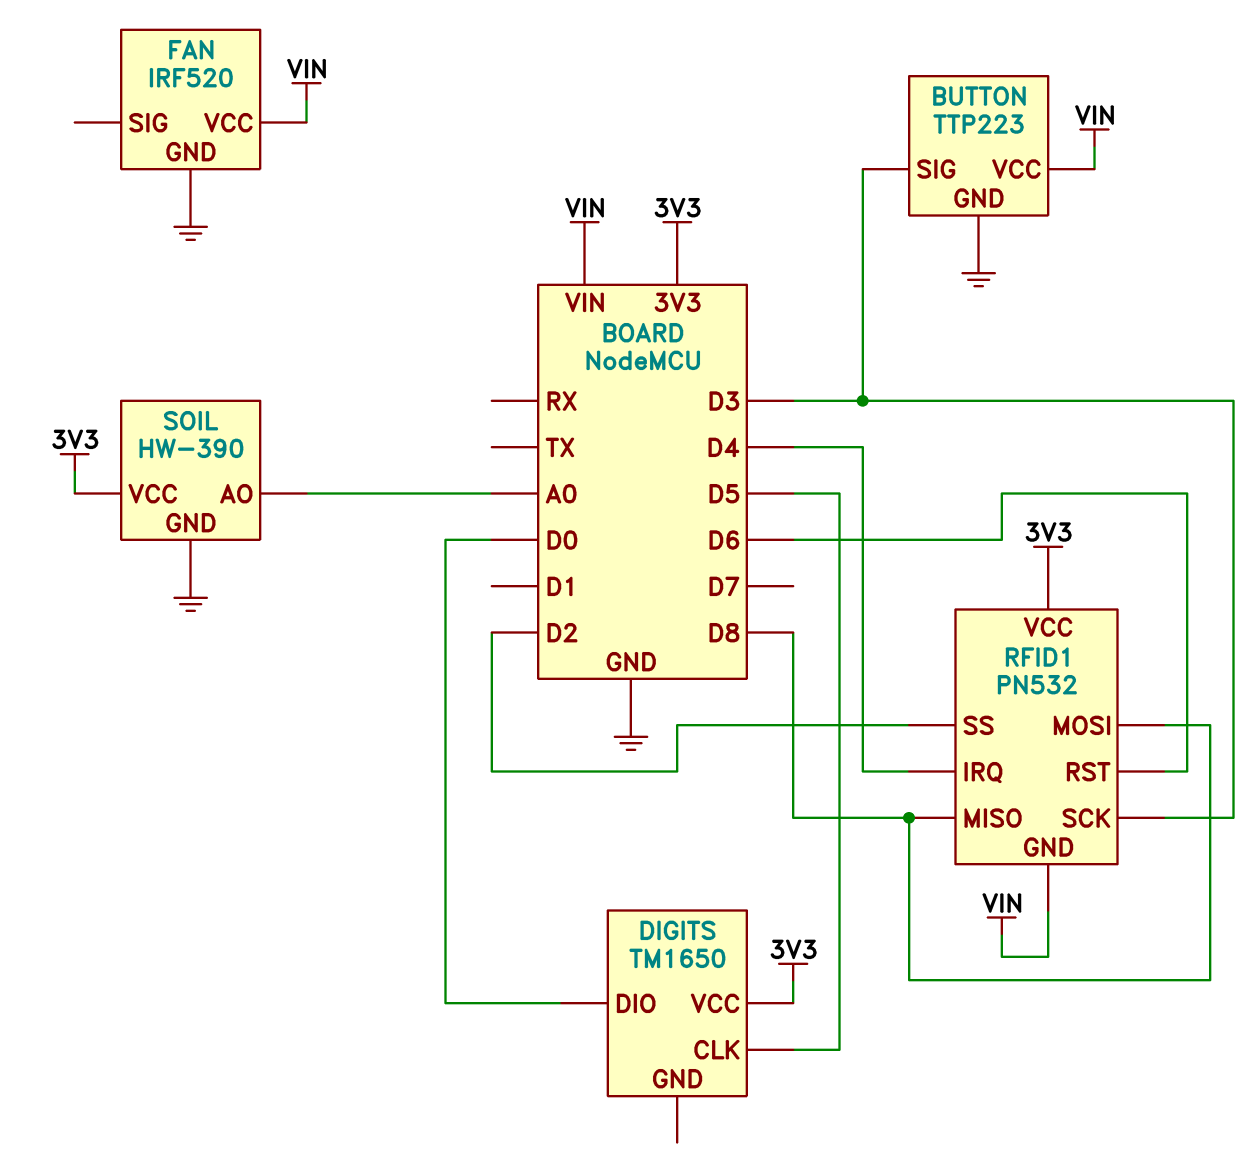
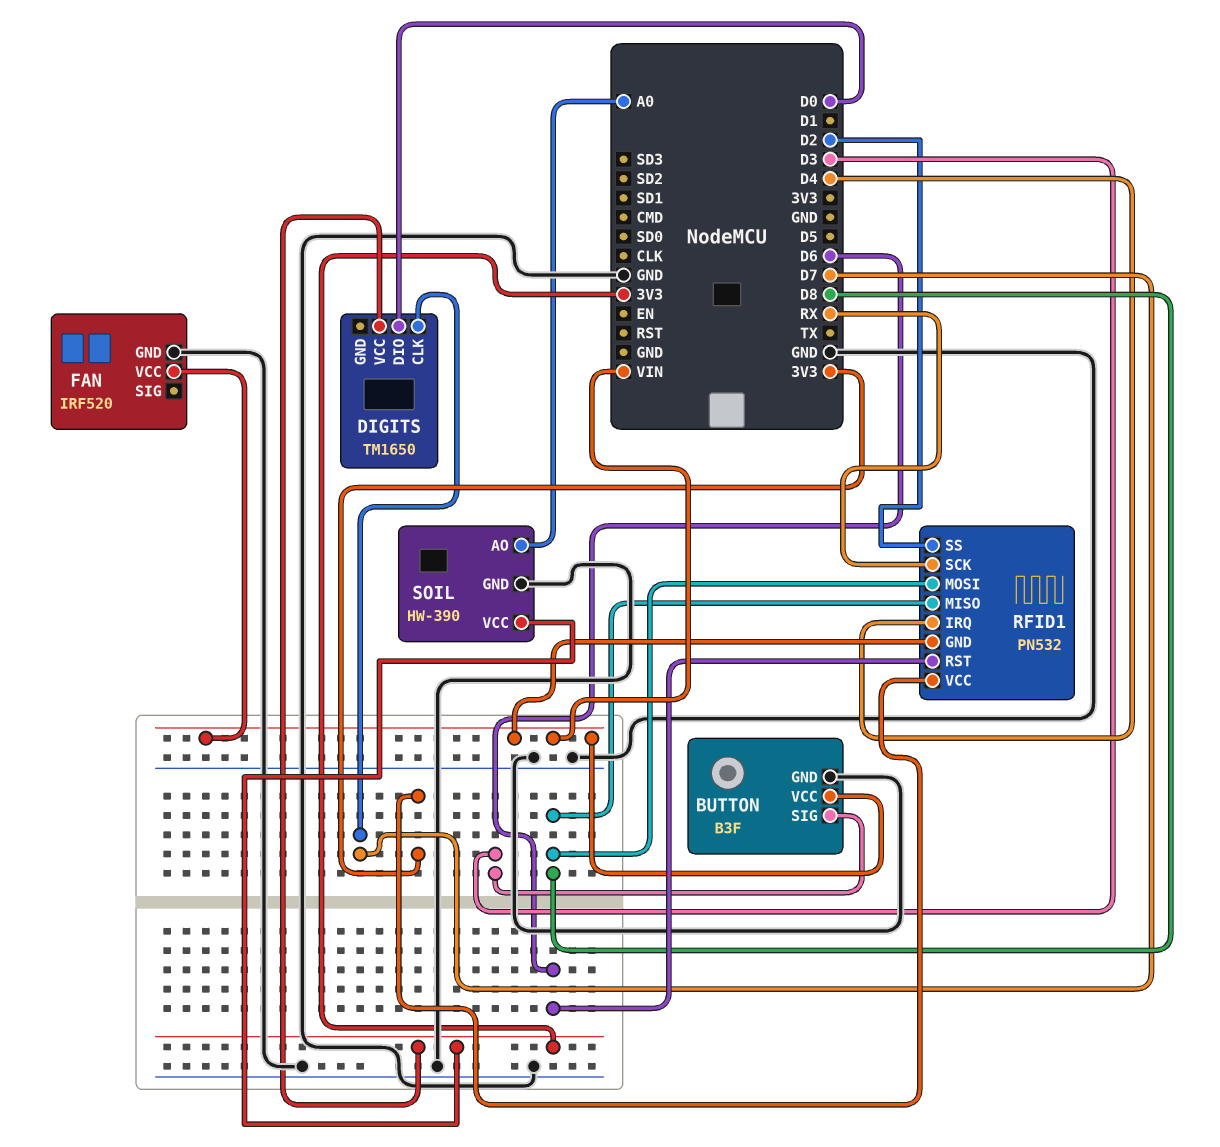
BUTTON: TTP223 -> B3F
DIGITS pin CLK: D5 -> D7
RFID1 pin SCK: D3 -> RX

